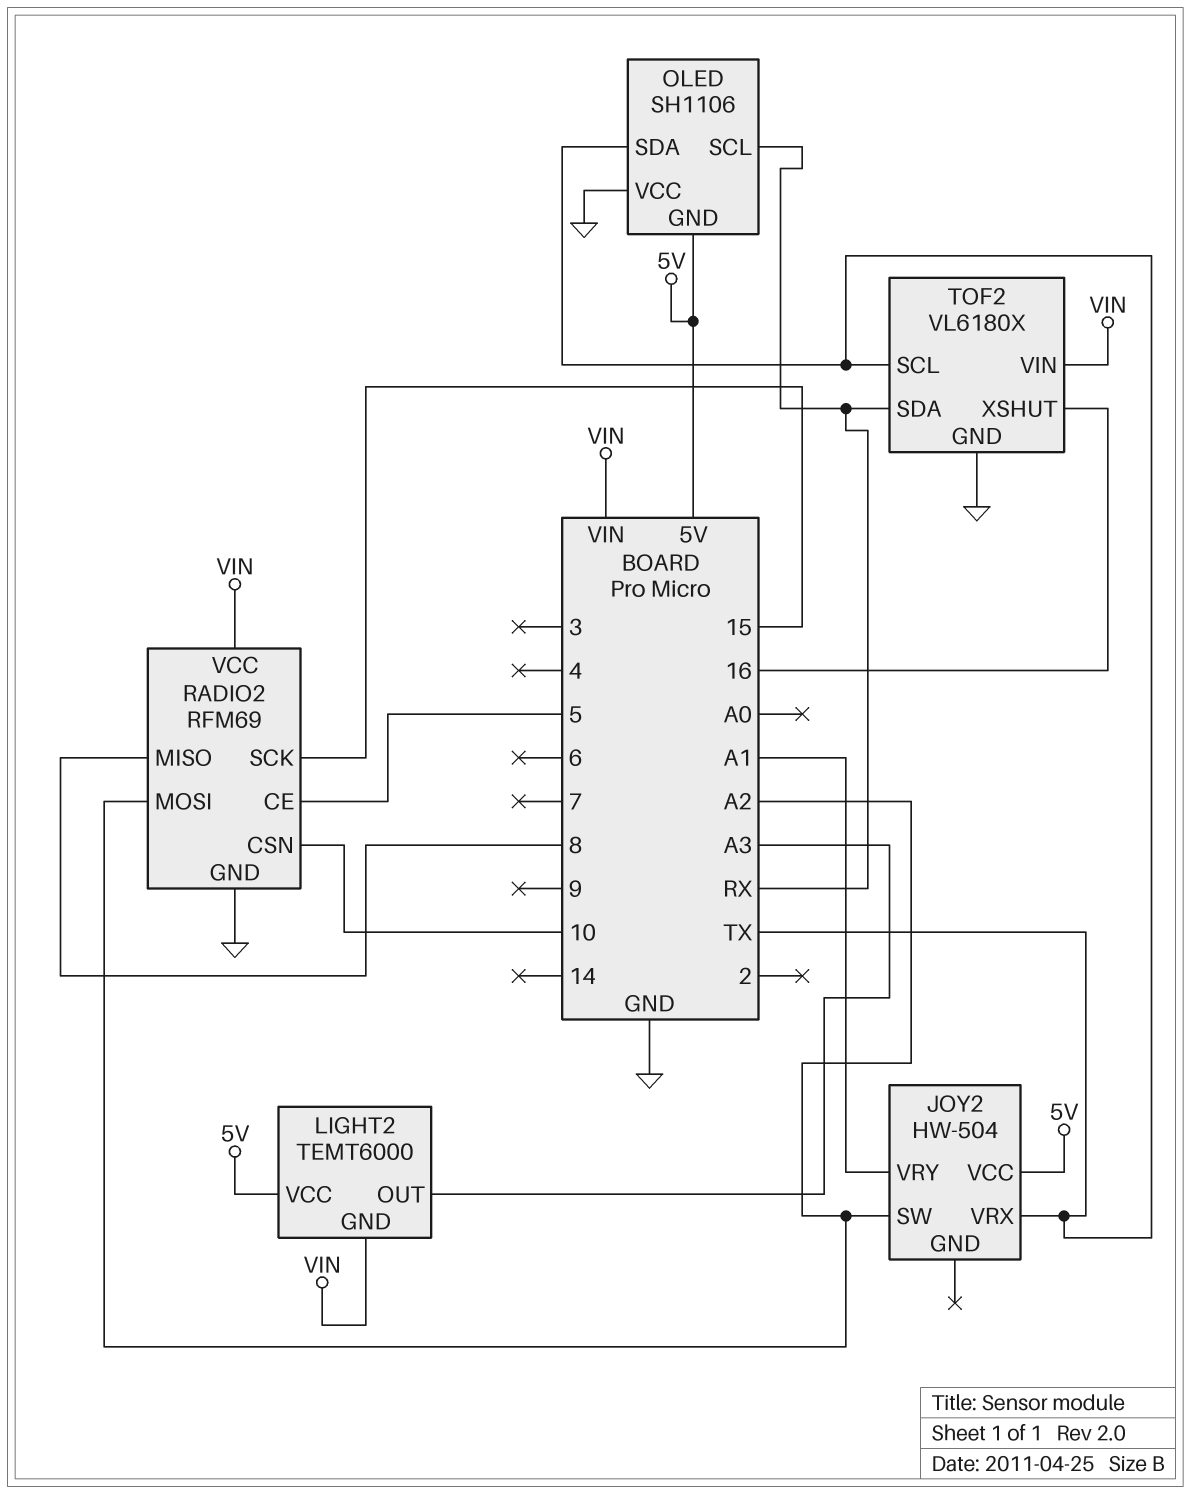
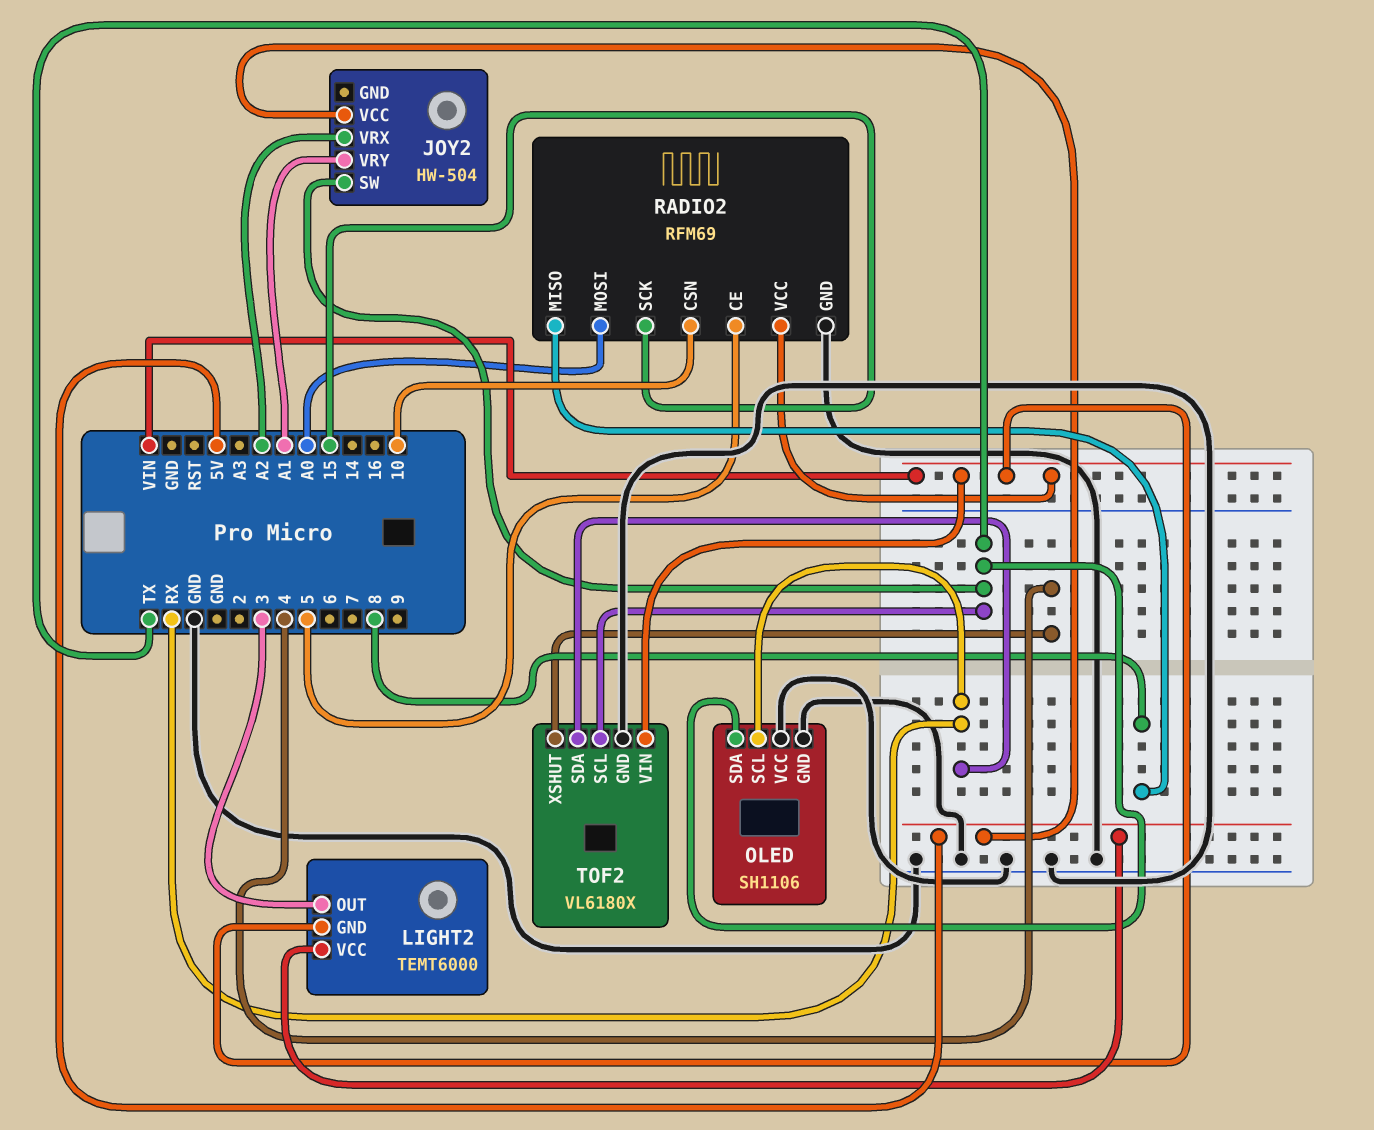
JOY2 pin SW: A2 -> TX
JOY2 pin VRX: TX -> A2
LIGHT2 pin OUT: A3 -> 3
OLED pin GND: 5V -> GND
RADIO2 pin MOSI: A2 -> A0
TOF2 pin XSHUT: 16 -> 4

